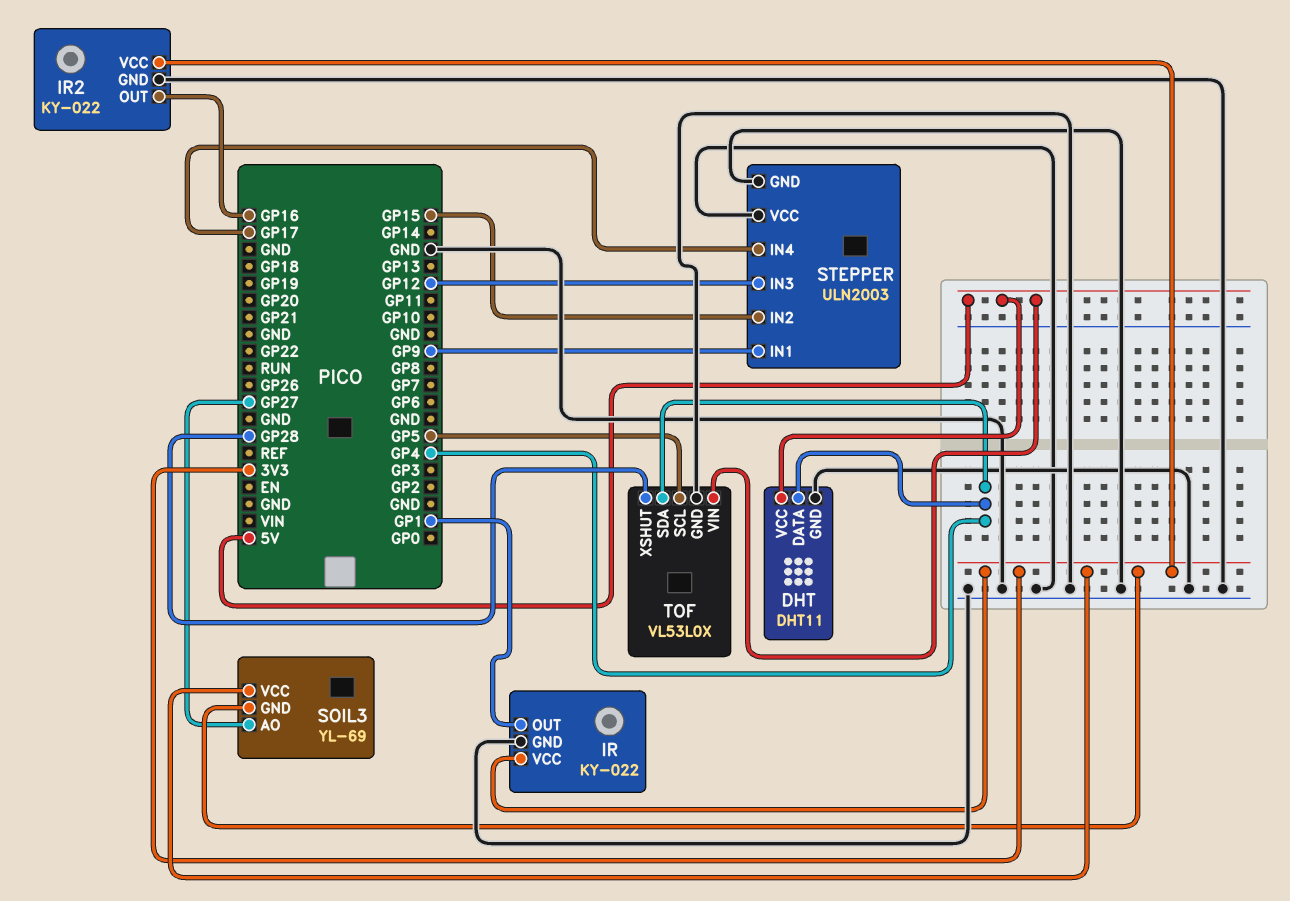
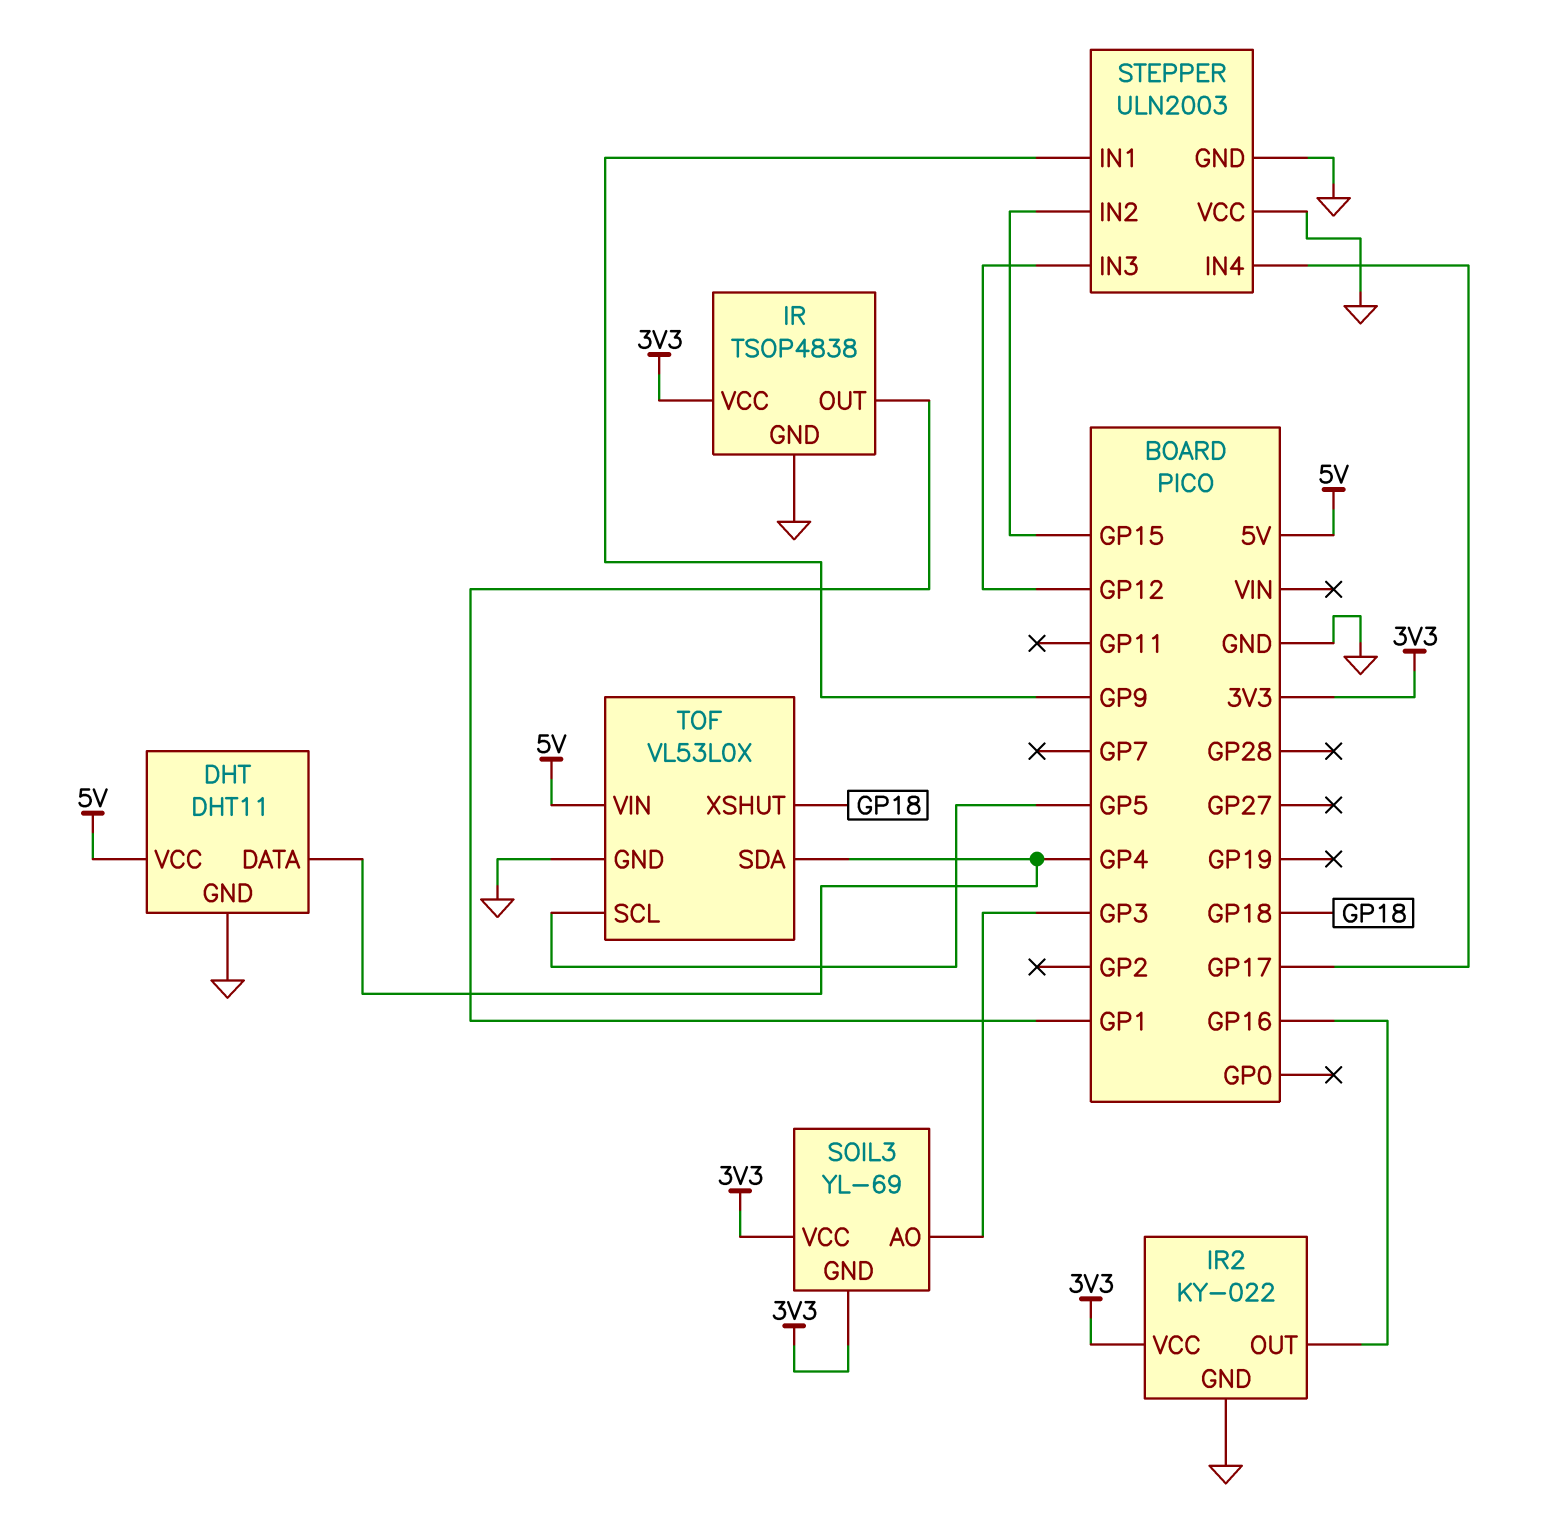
IR: KY-022 -> TSOP4838
SOIL3 pin AO: GP27 -> GP3
TOF pin XSHUT: GP28 -> GP18

